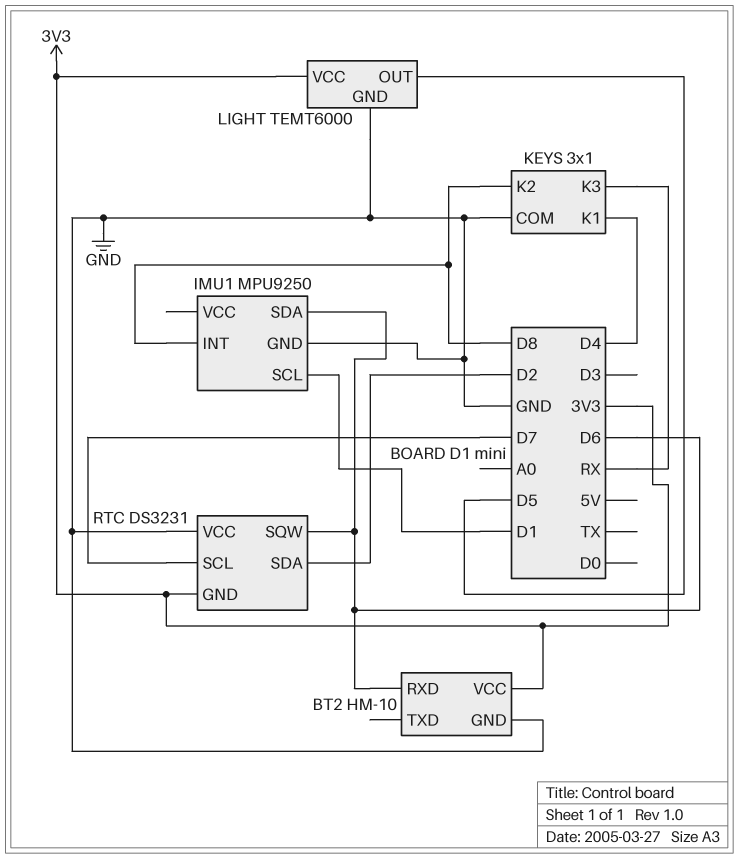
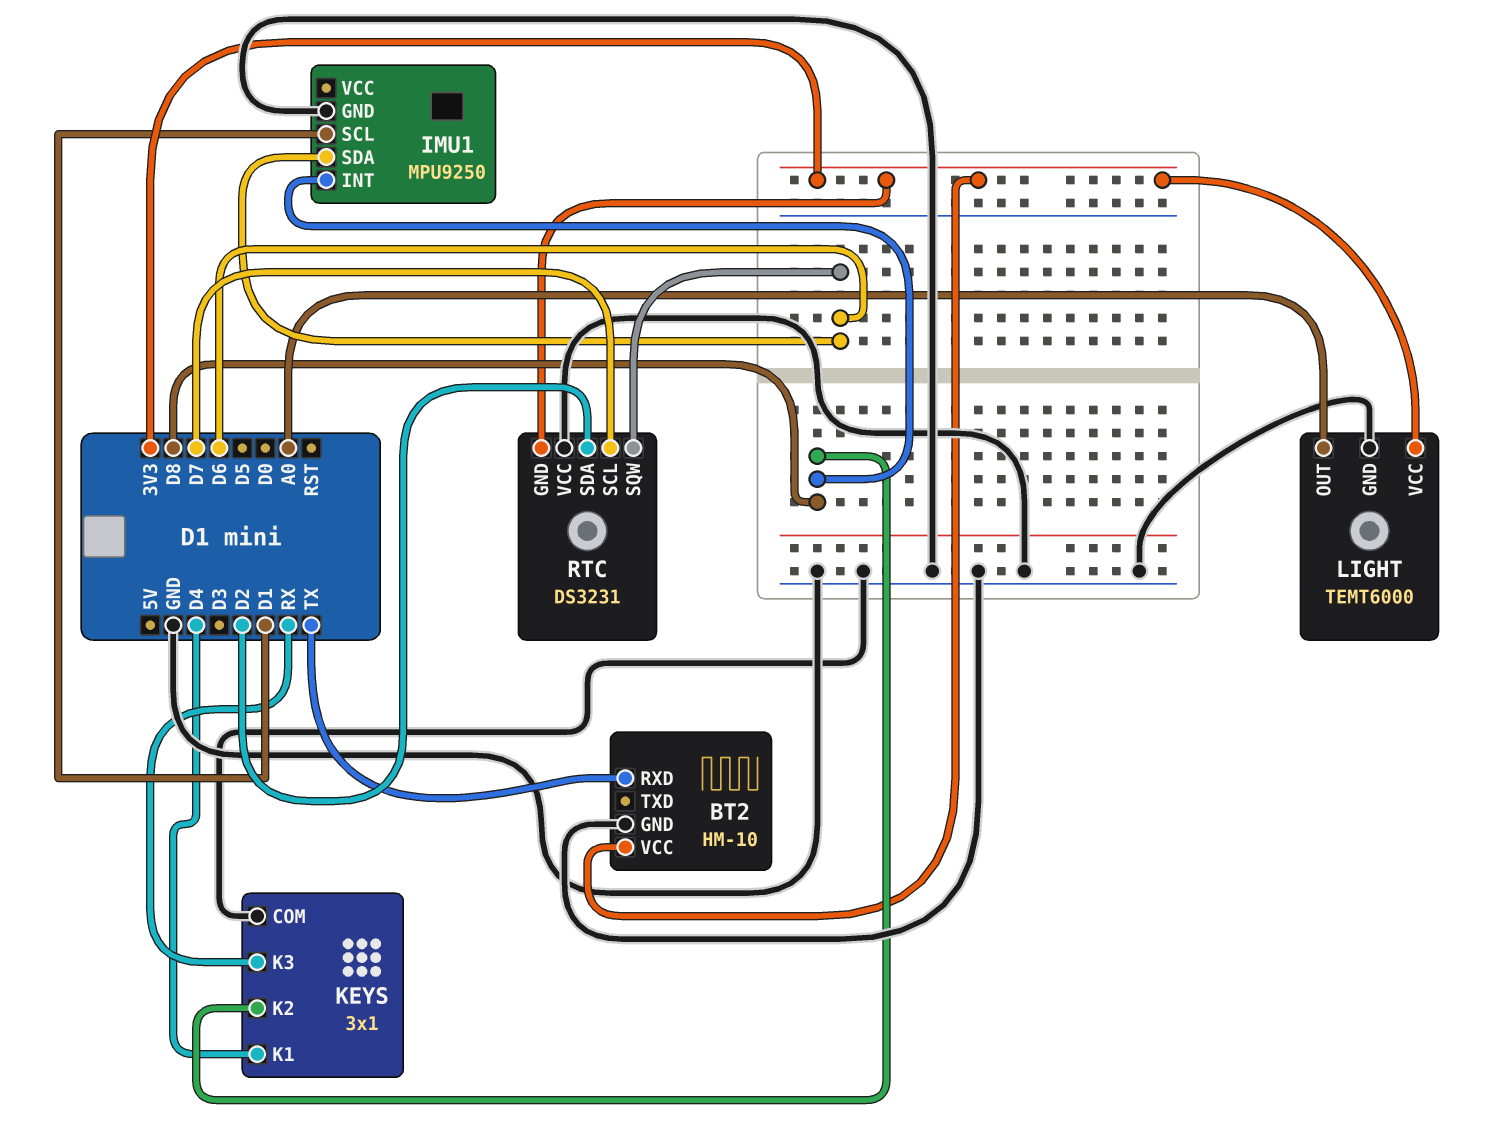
BT2 pin RXD: D6 -> TX
LIGHT pin OUT: D5 -> A0

